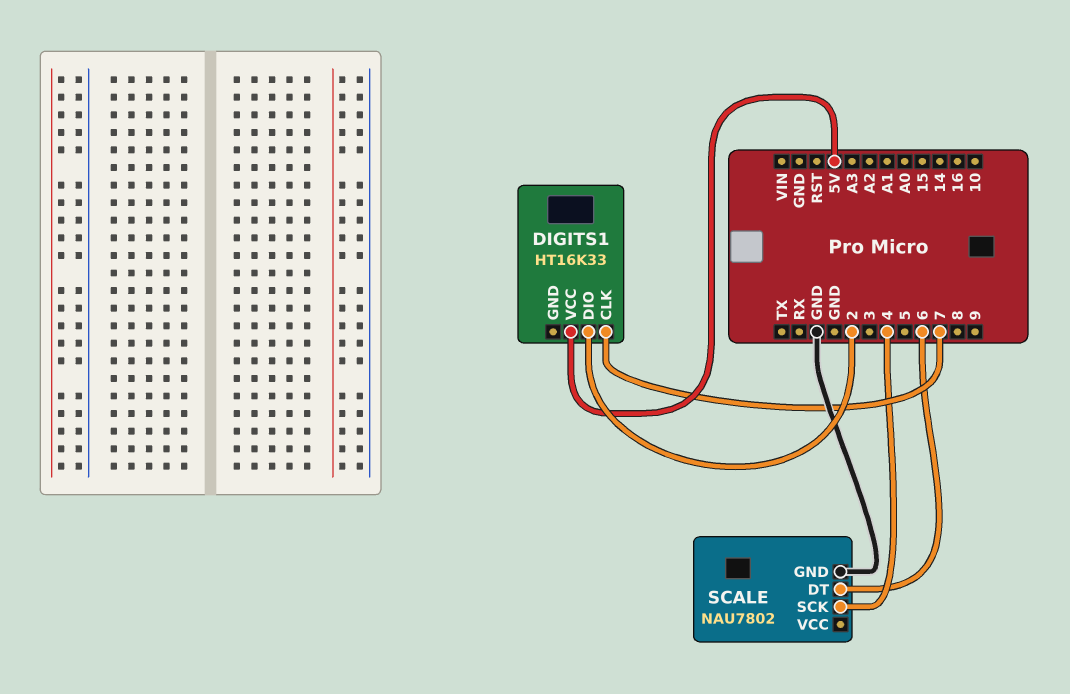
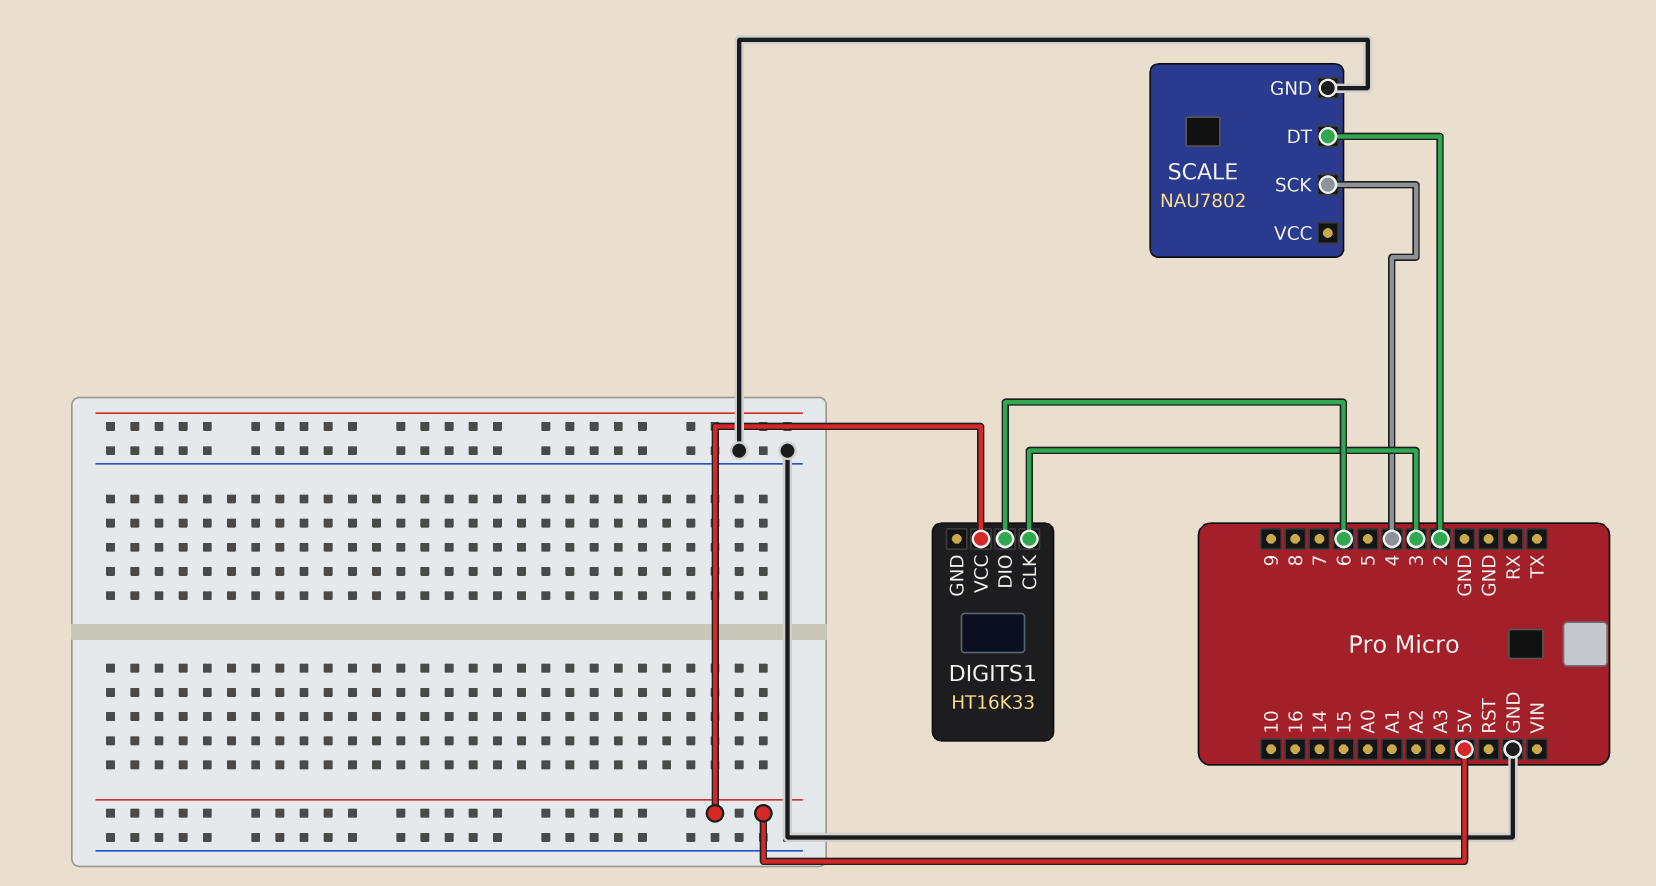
DIGITS1 pin CLK: 7 -> 3
DIGITS1 pin DIO: 2 -> 6
SCALE pin DT: 6 -> 2

